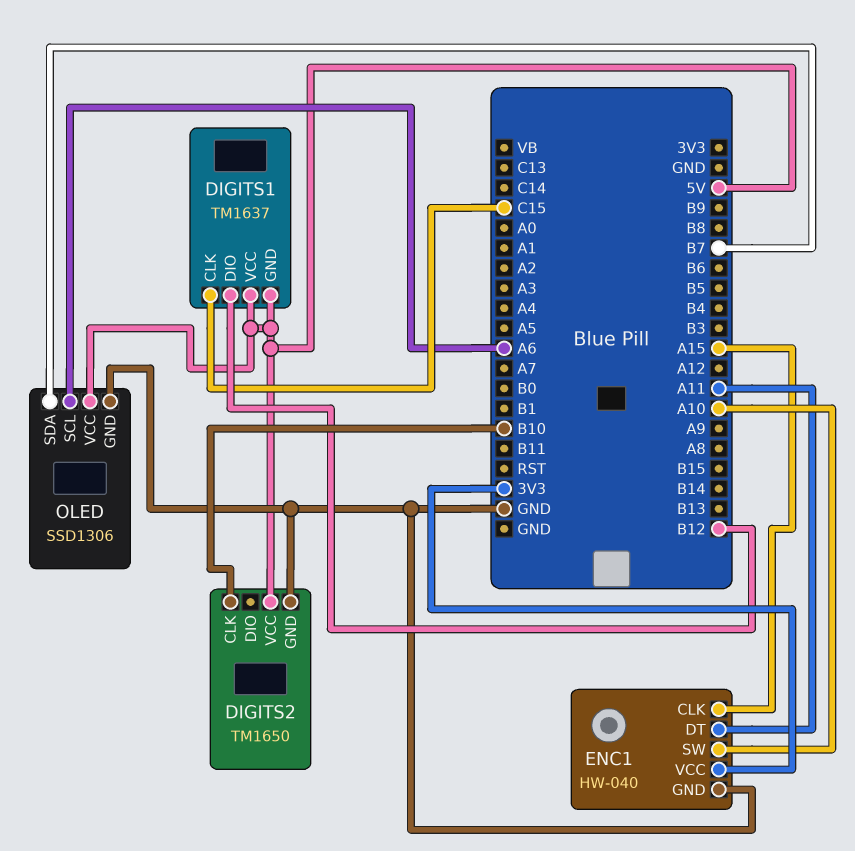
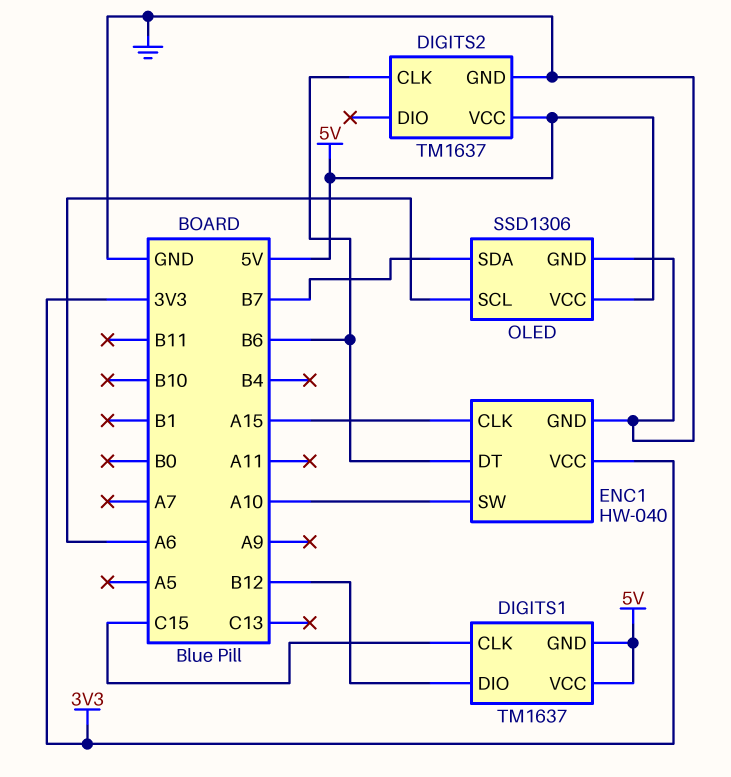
DIGITS2: TM1650 -> TM1637
DIGITS2 pin CLK: B10 -> B6
ENC1 pin DT: A11 -> B6

